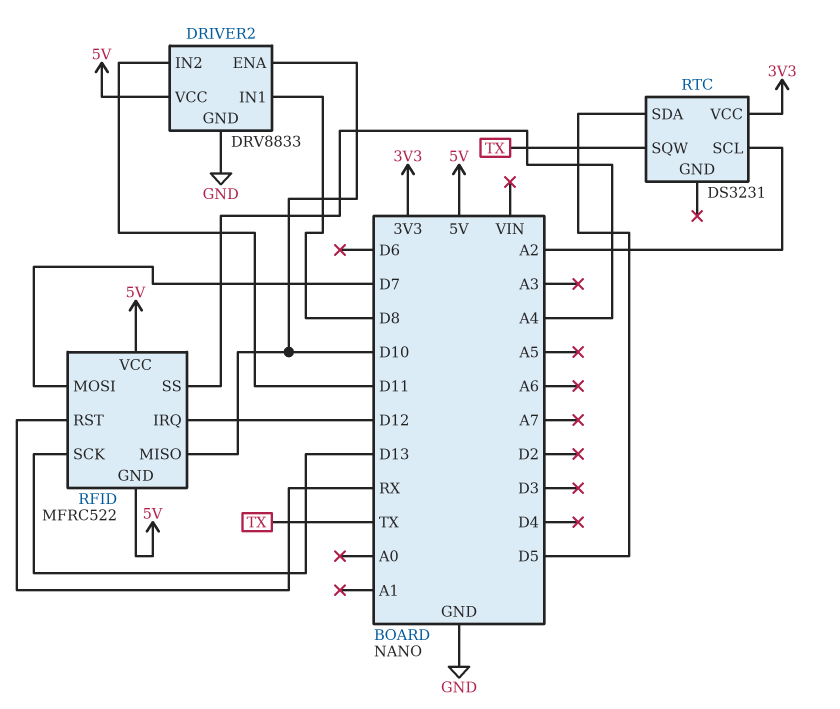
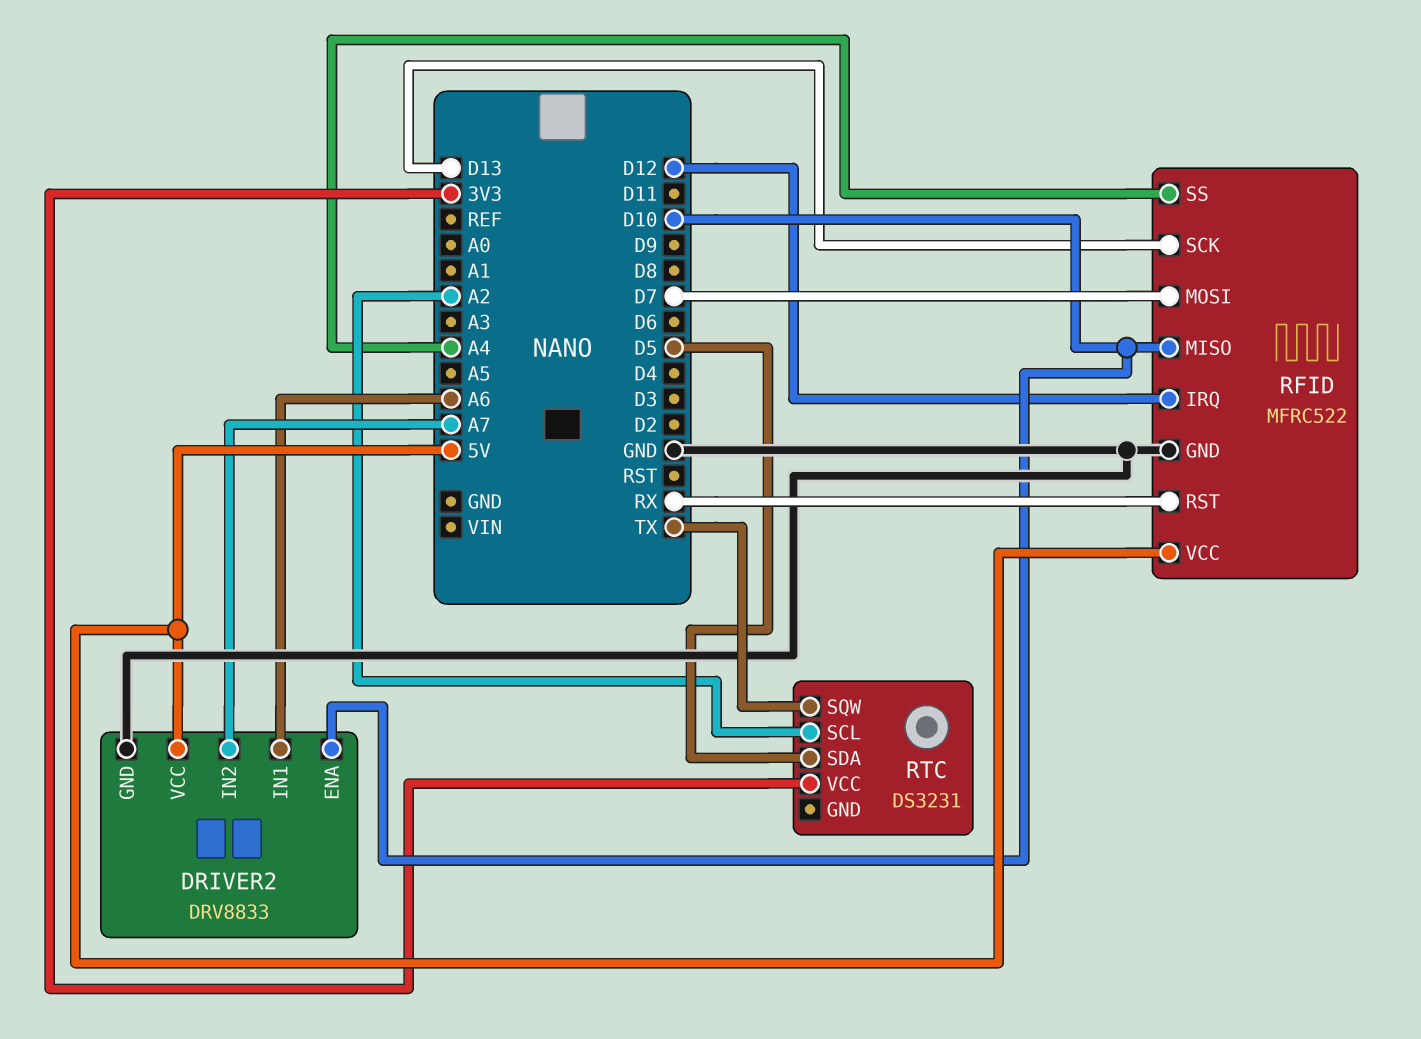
DRIVER2 pin IN1: D8 -> A6
DRIVER2 pin IN2: D11 -> A7
RFID pin GND: 5V -> GND

